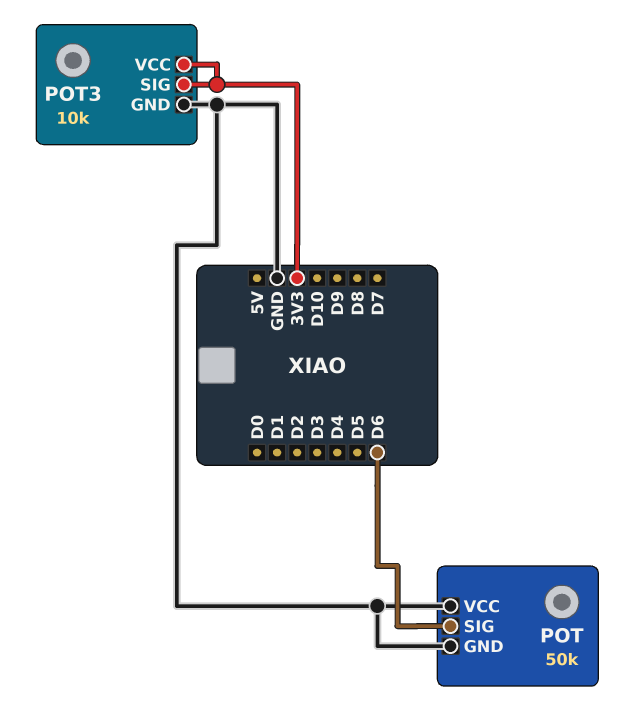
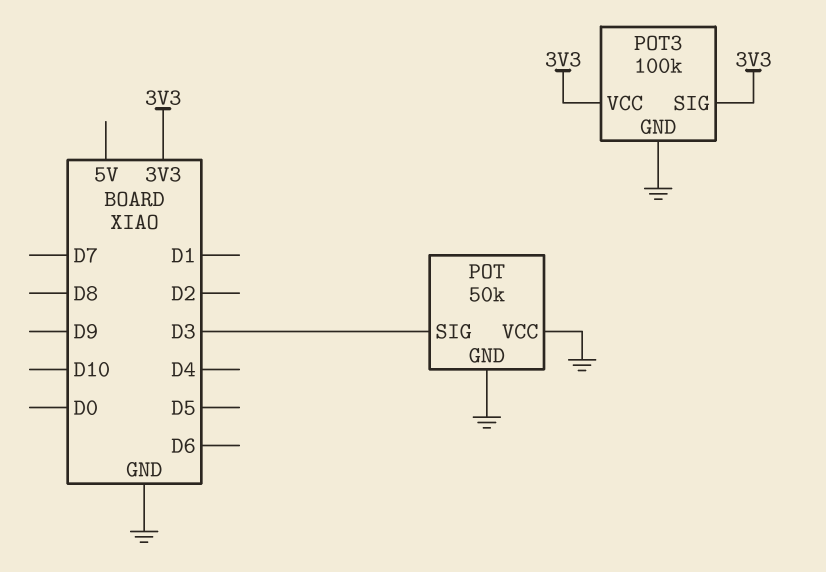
POT pin SIG: D6 -> D3
POT3: 10k -> 100k

